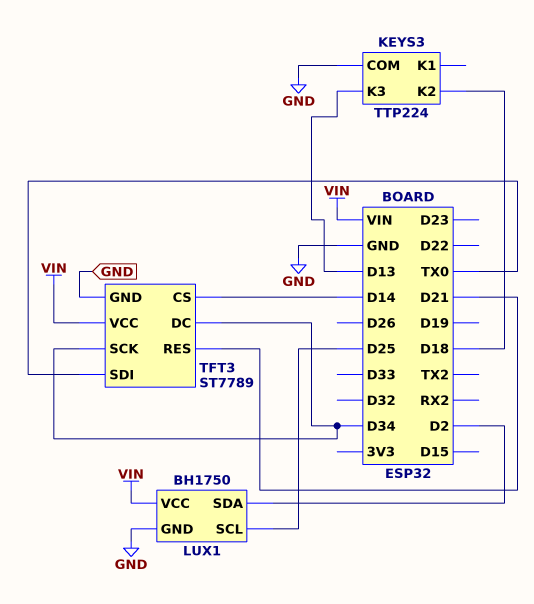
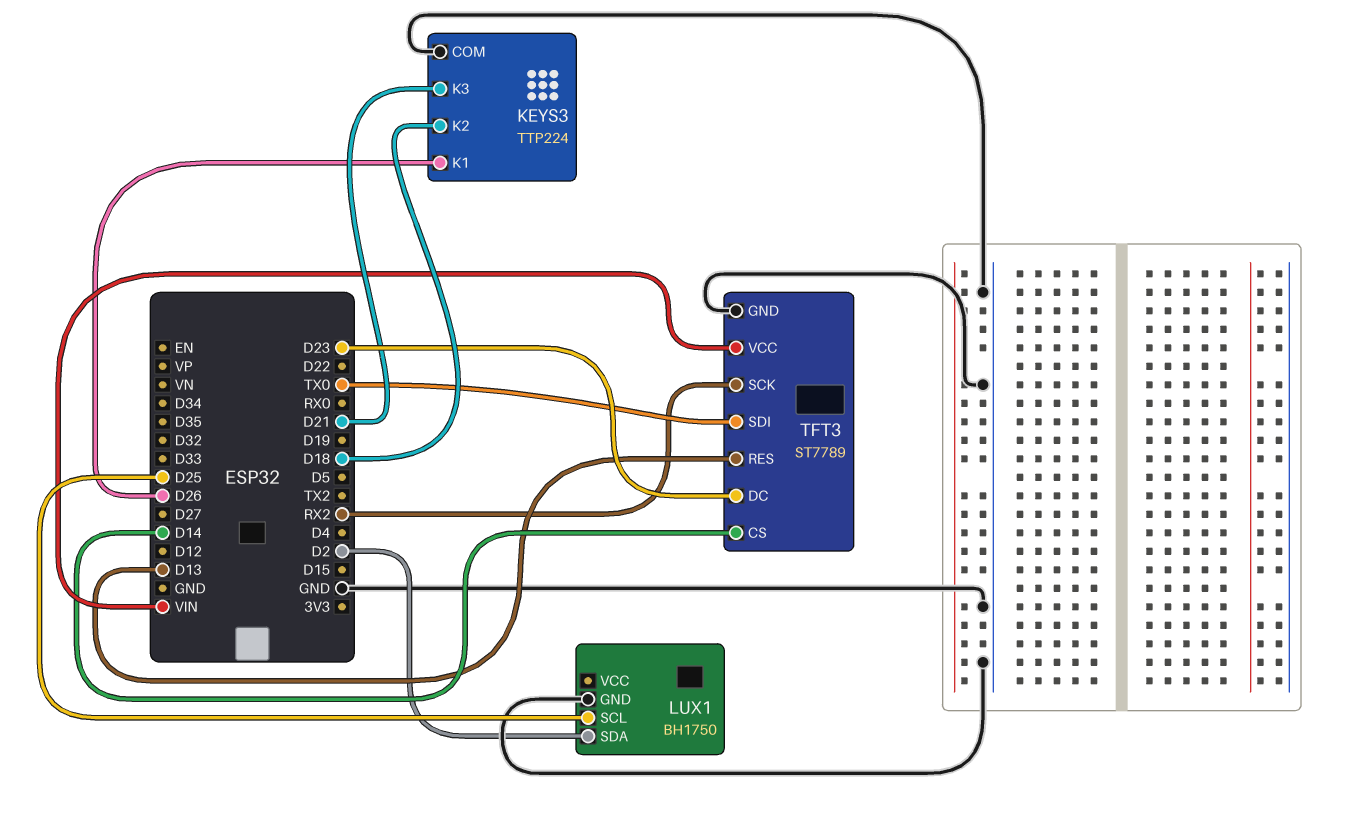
KEYS3 pin K1: none -> D26
KEYS3 pin K3: D13 -> D21
LUX1 pin VCC: VIN -> none
TFT3 pin DC: D34 -> D23
TFT3 pin RES: D21 -> D13
TFT3 pin SCK: D34 -> RX2

